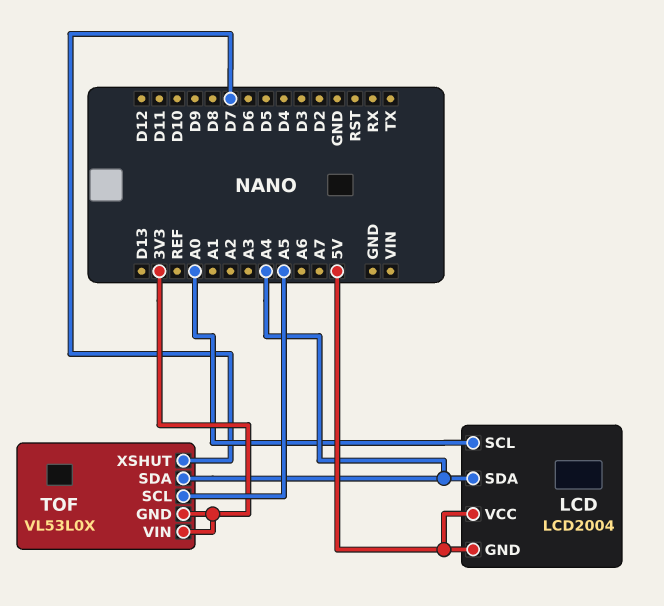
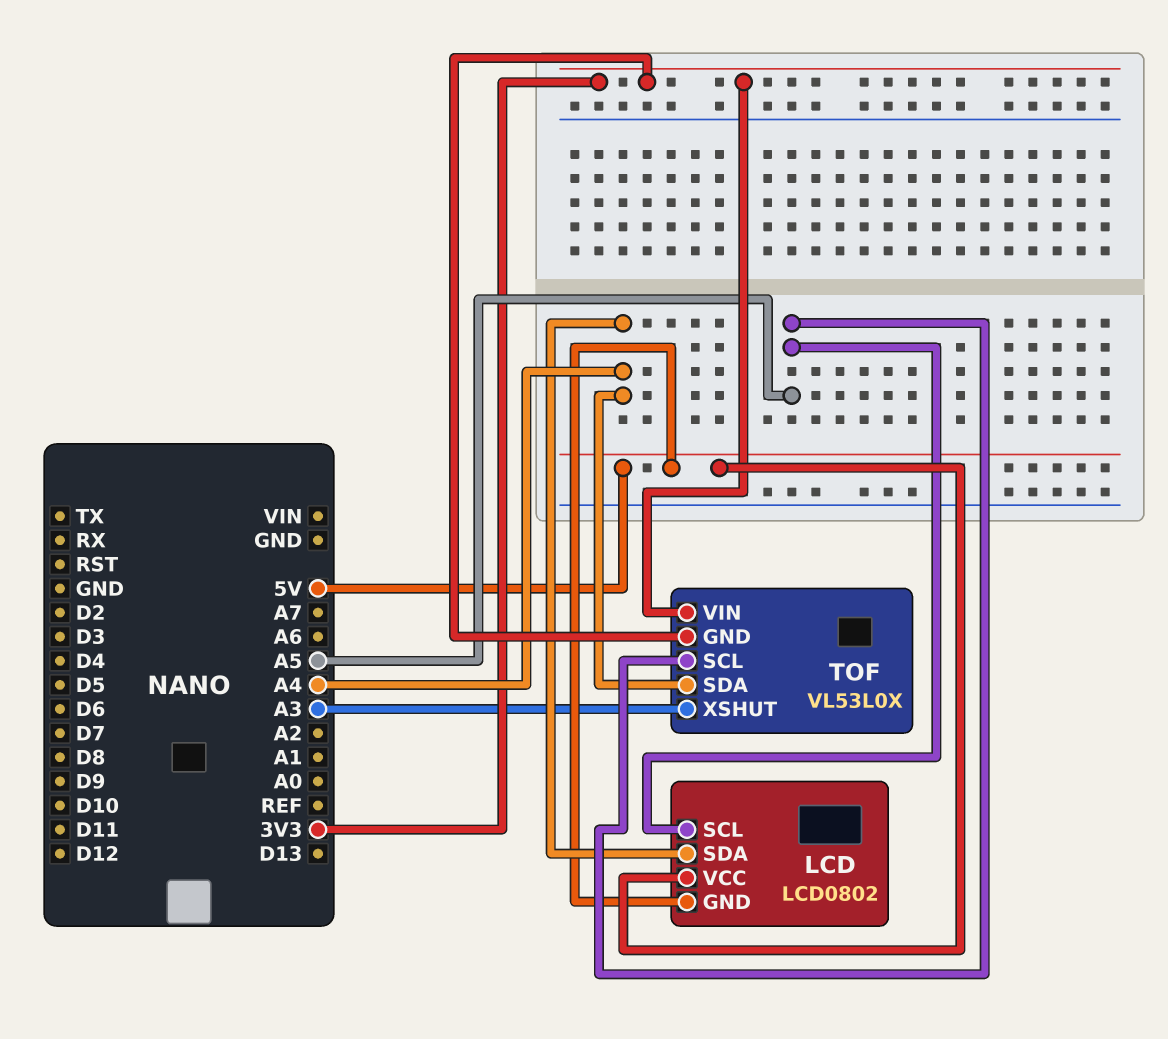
LCD: LCD2004 -> LCD0802
LCD pin SCL: A0 -> A5
TOF pin XSHUT: D7 -> A3

